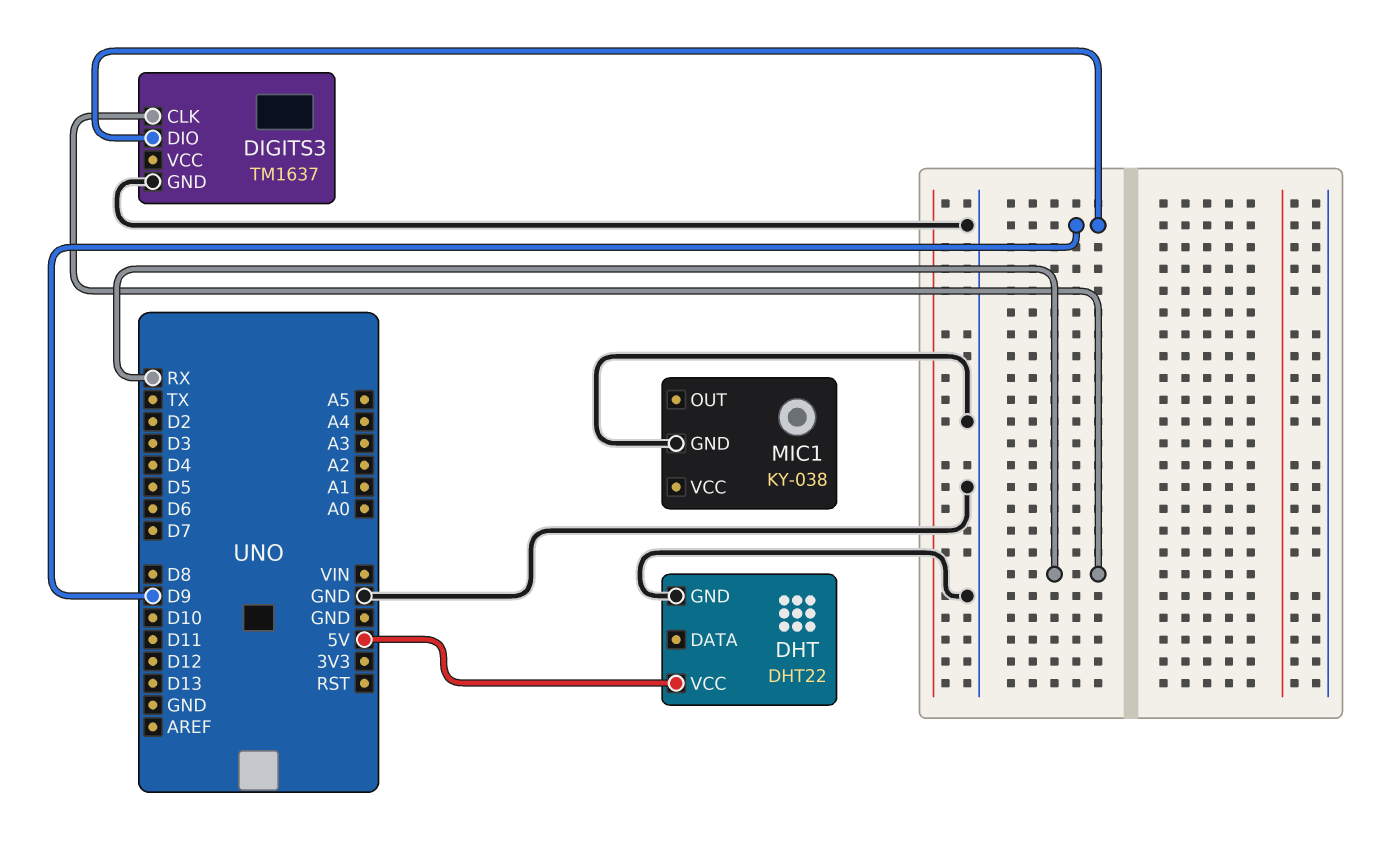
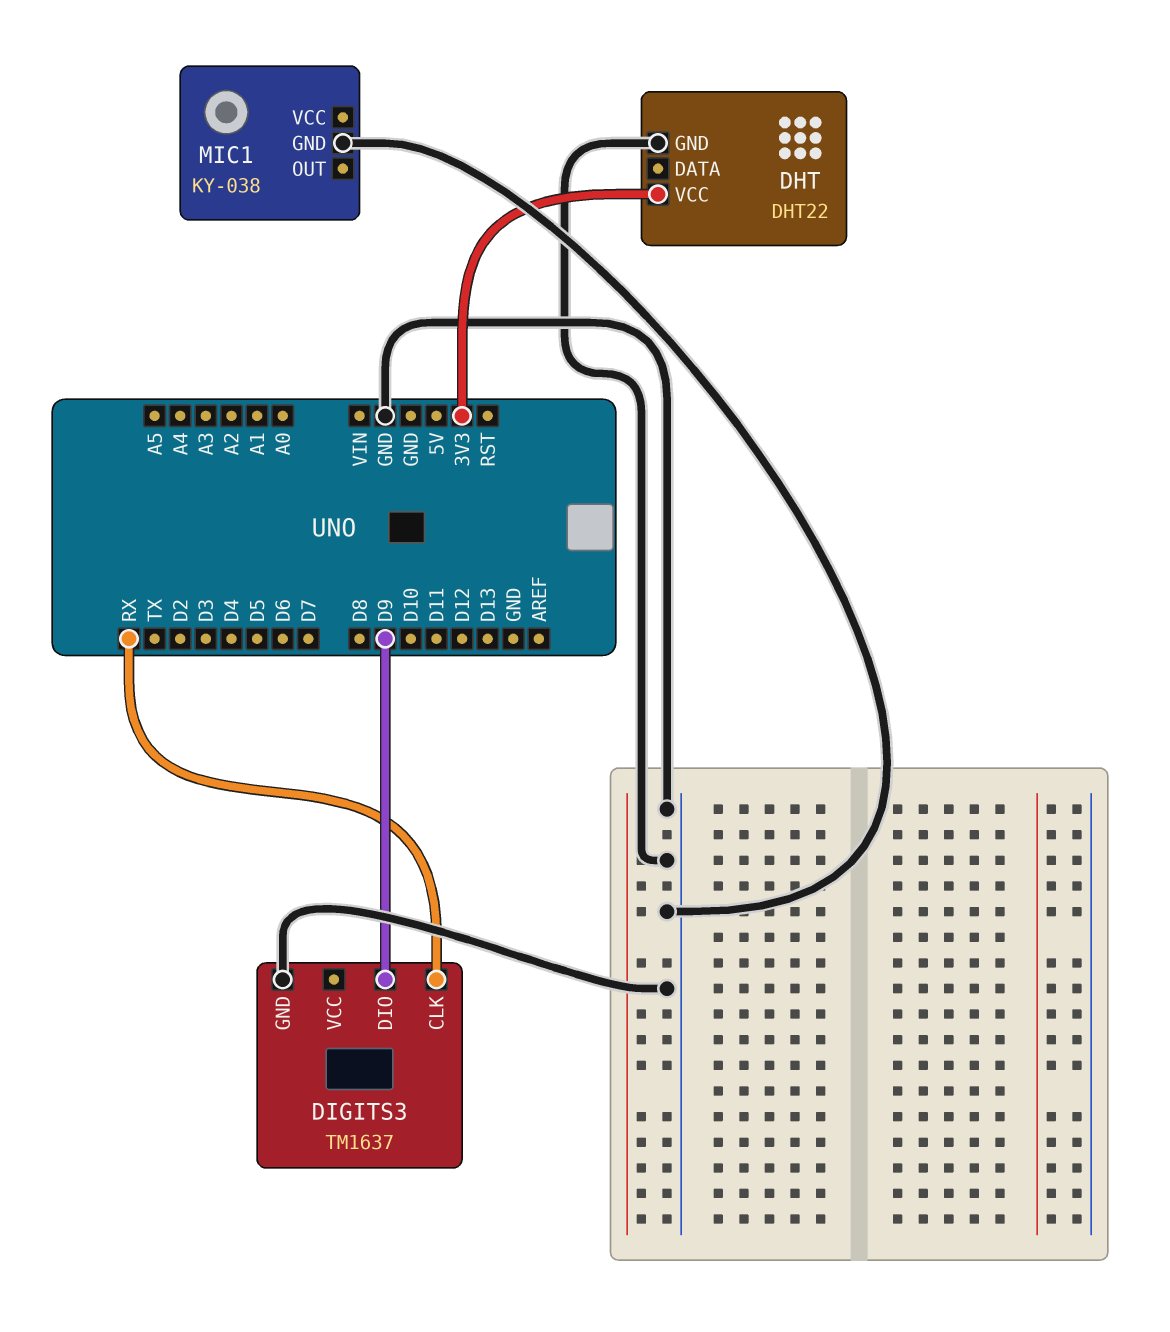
DHT pin VCC: 5V -> 3V3

